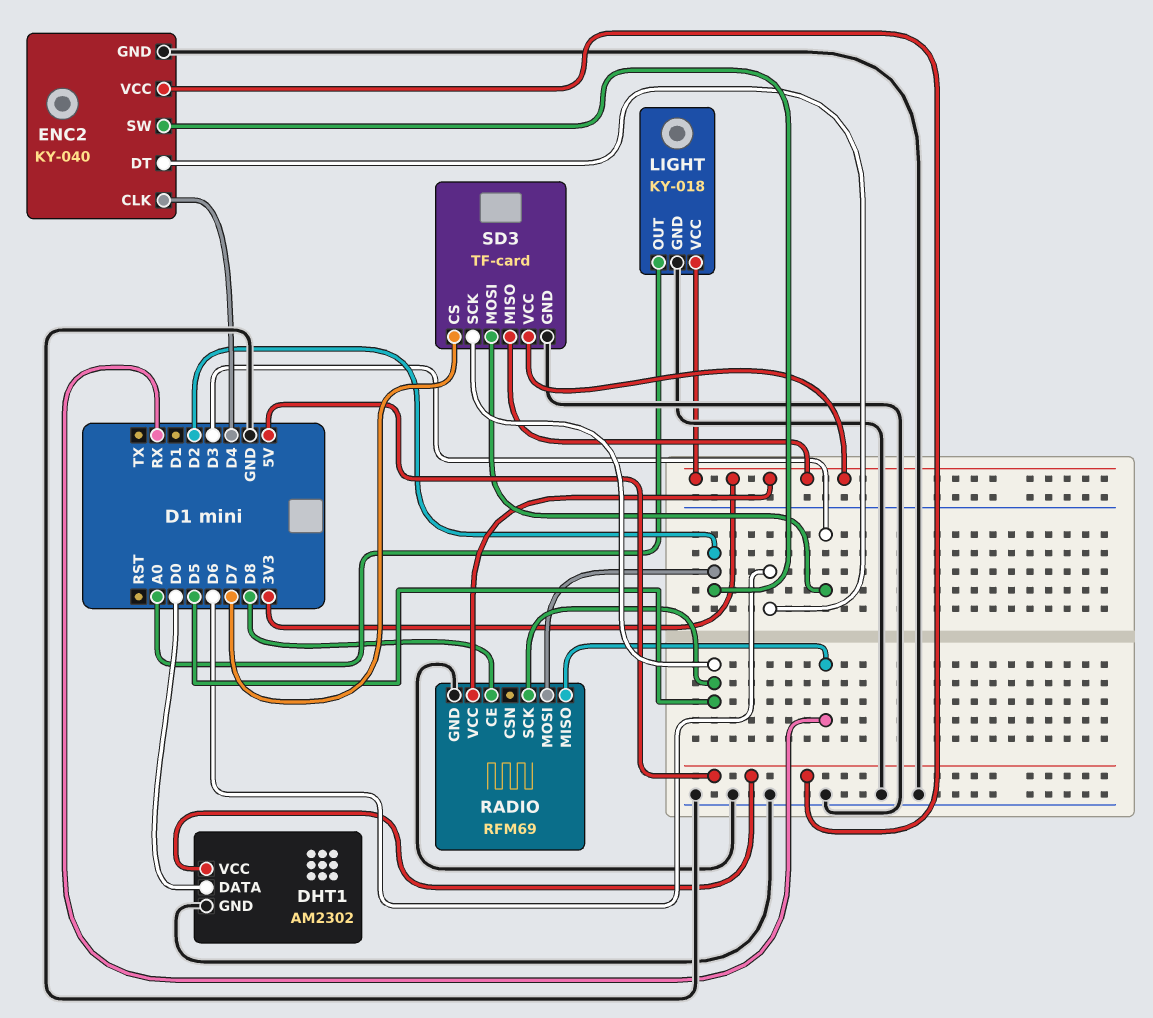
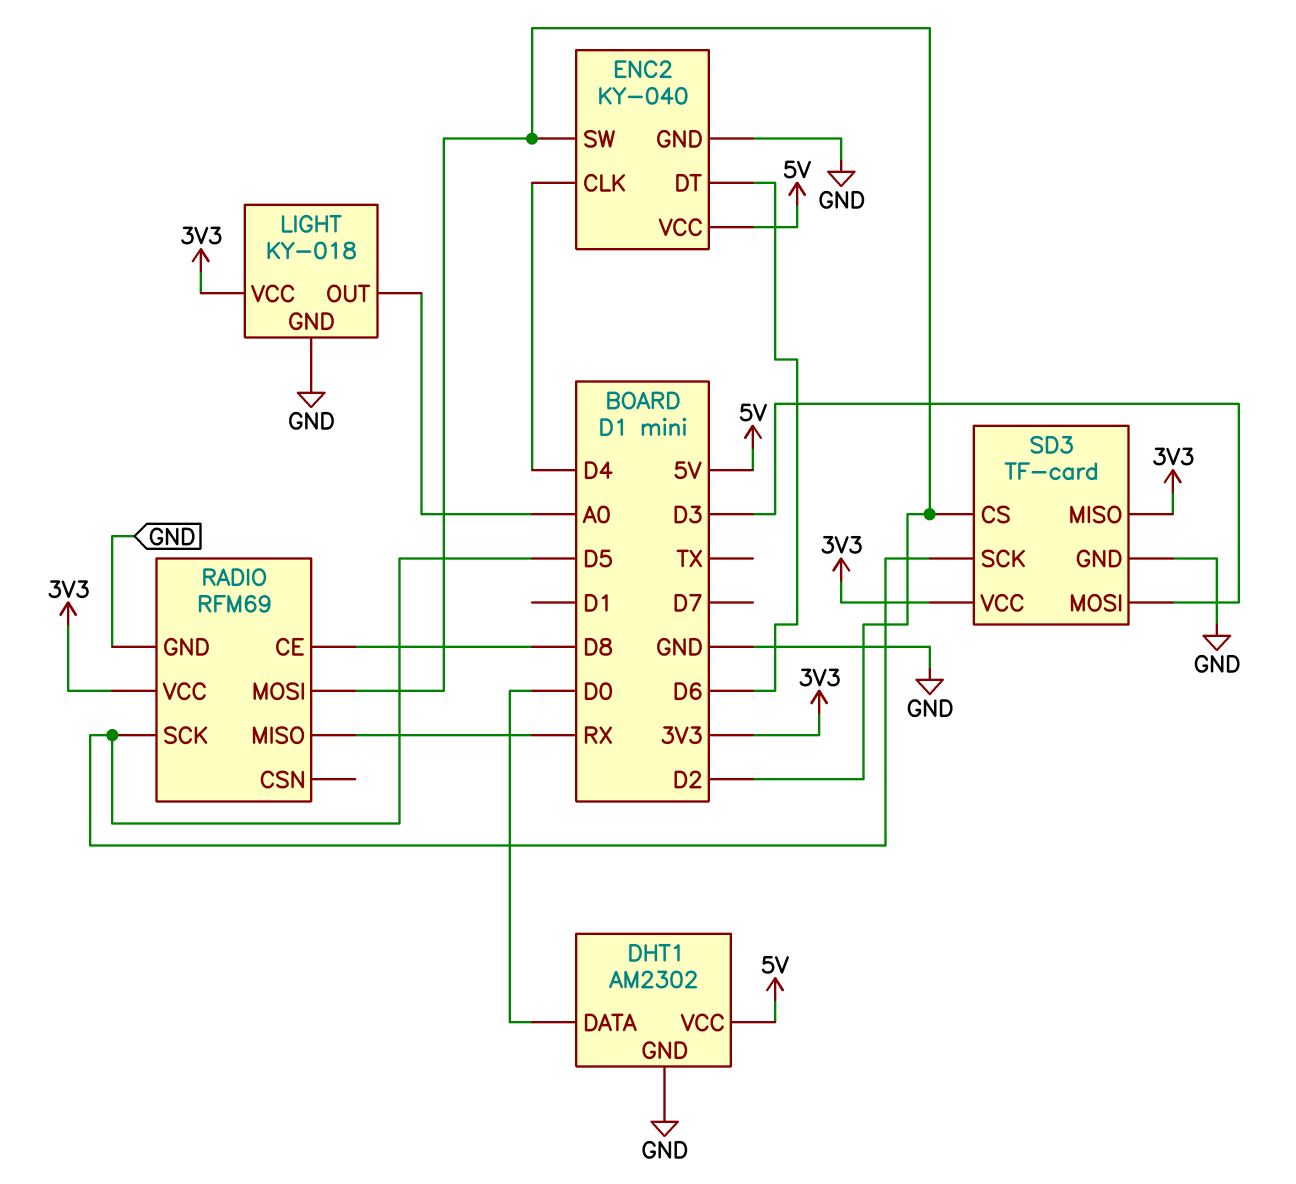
SD3 pin CS: D7 -> D2

